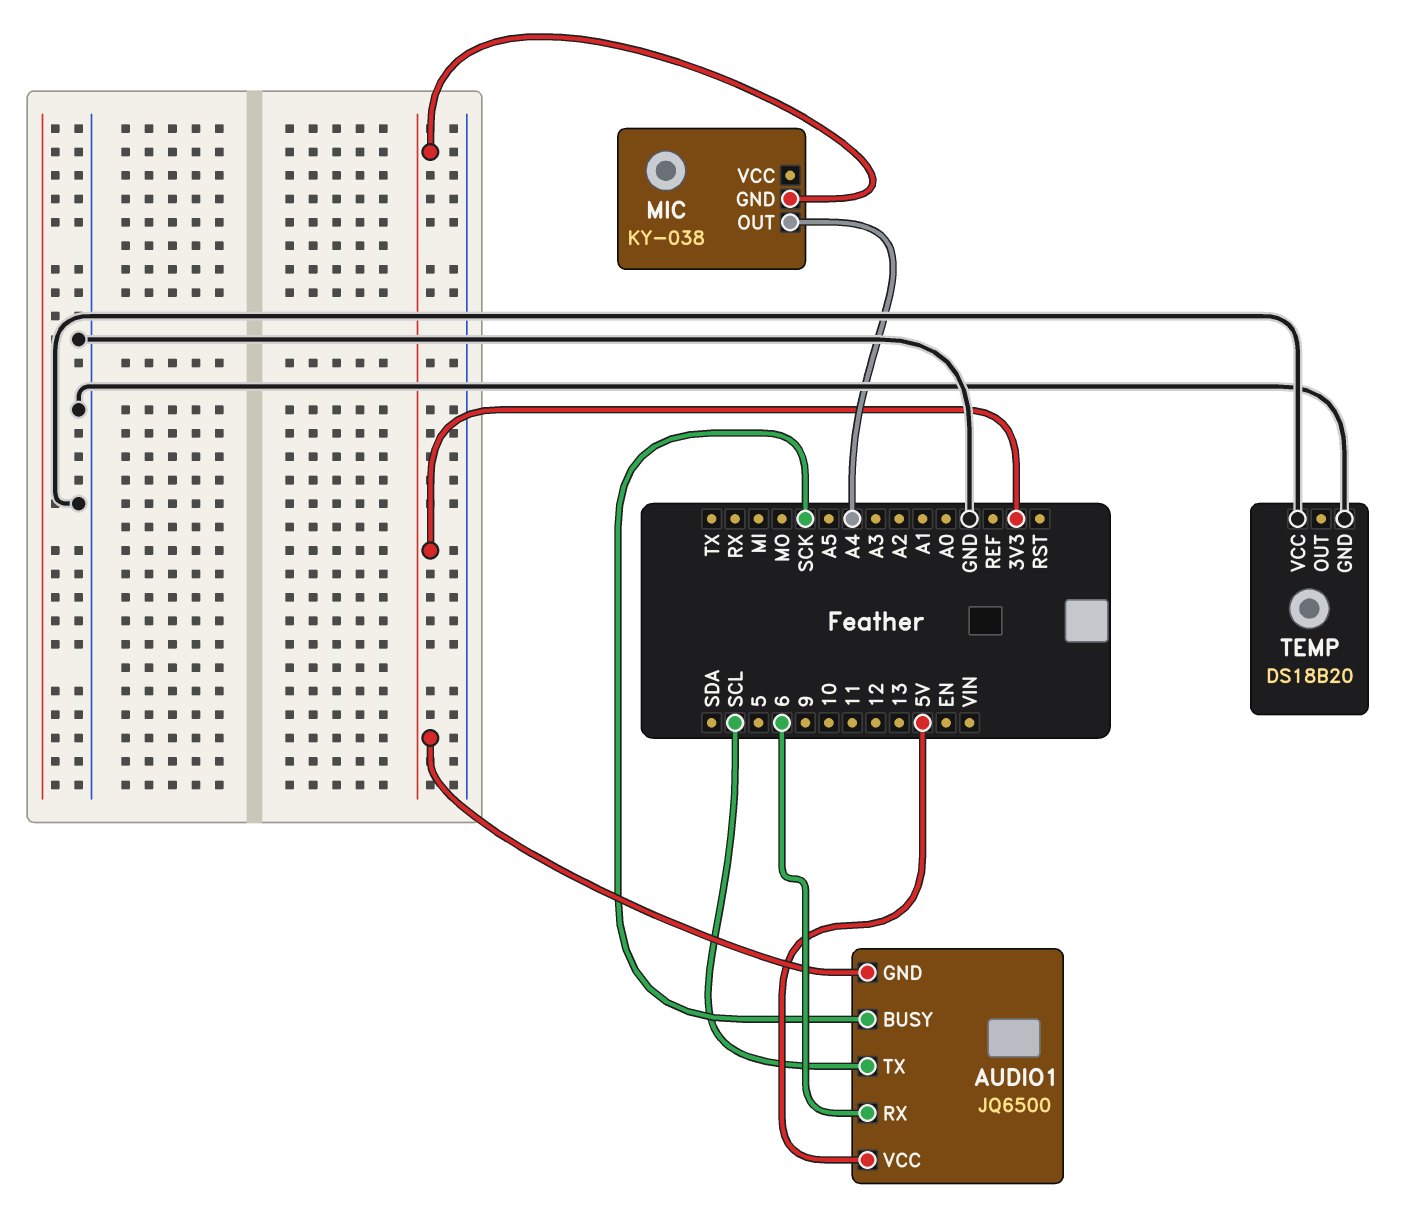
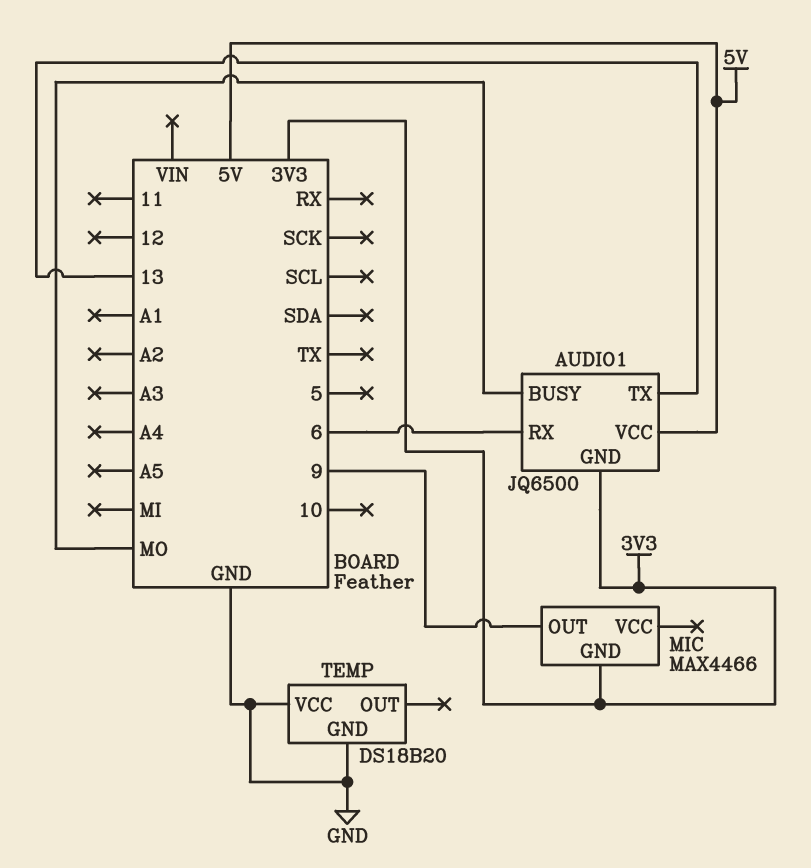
AUDIO1 pin BUSY: SCK -> MO
AUDIO1 pin TX: SCL -> 13
MIC: KY-038 -> MAX4466
MIC pin OUT: A4 -> 9

